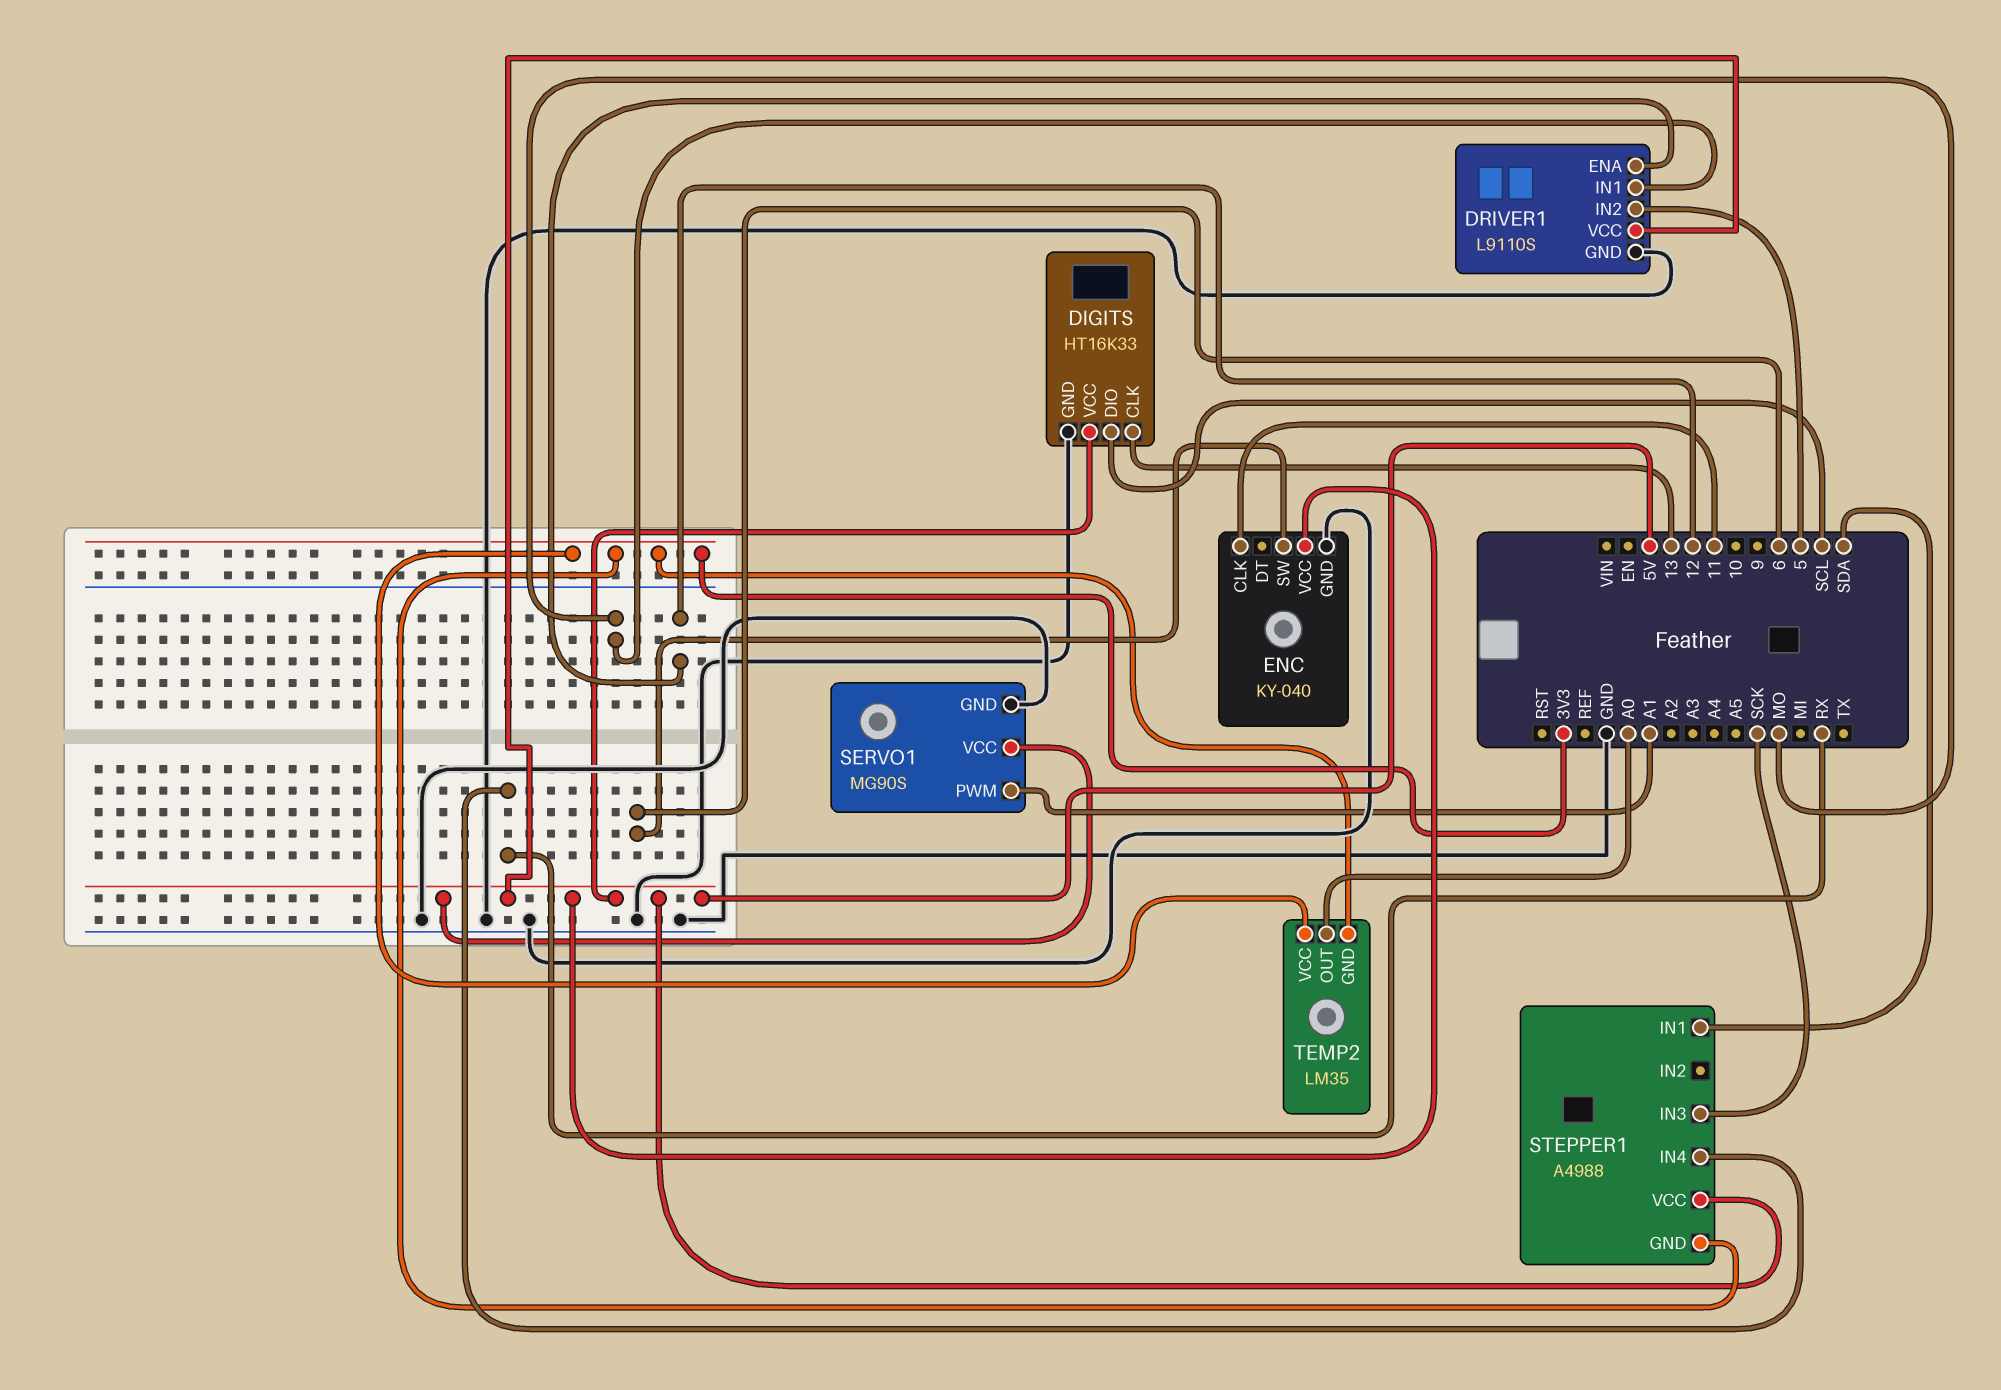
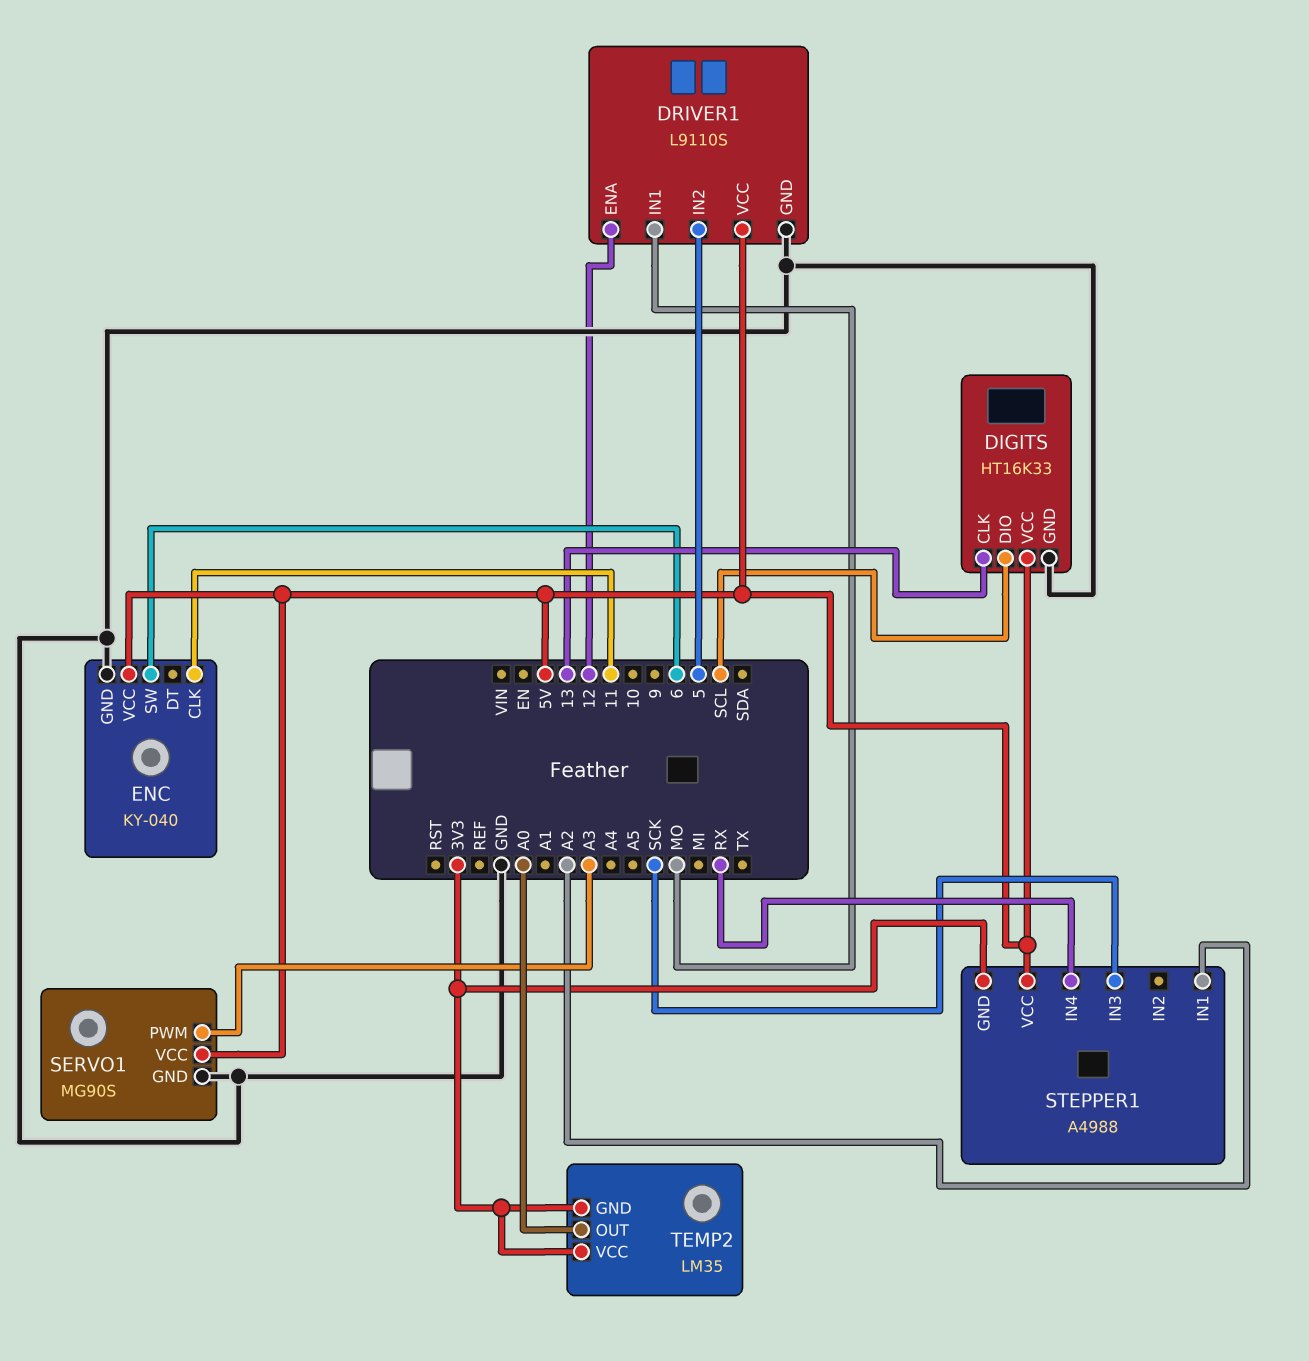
SERVO1 pin PWM: A1 -> A3
STEPPER1 pin IN1: SDA -> A2

